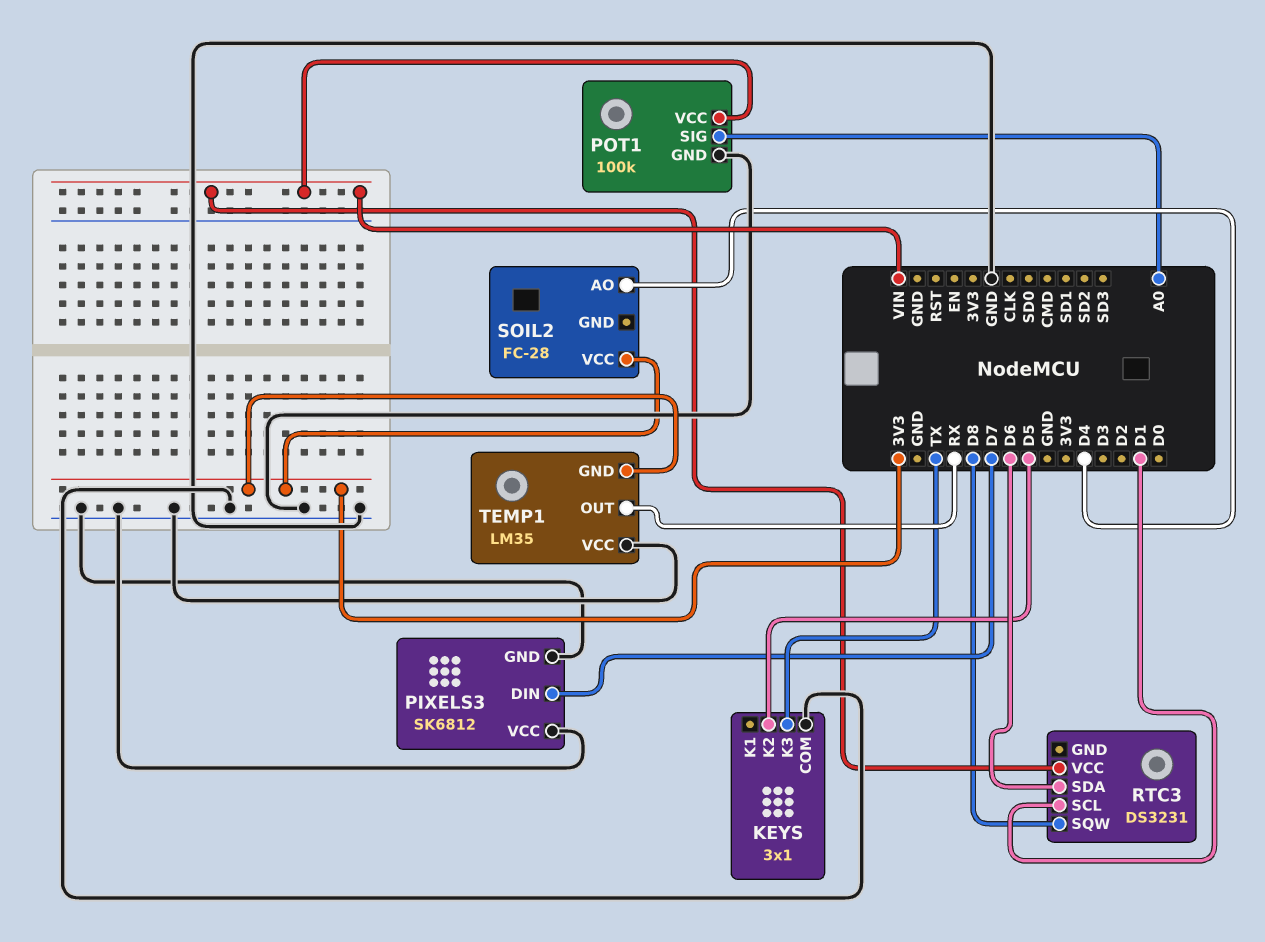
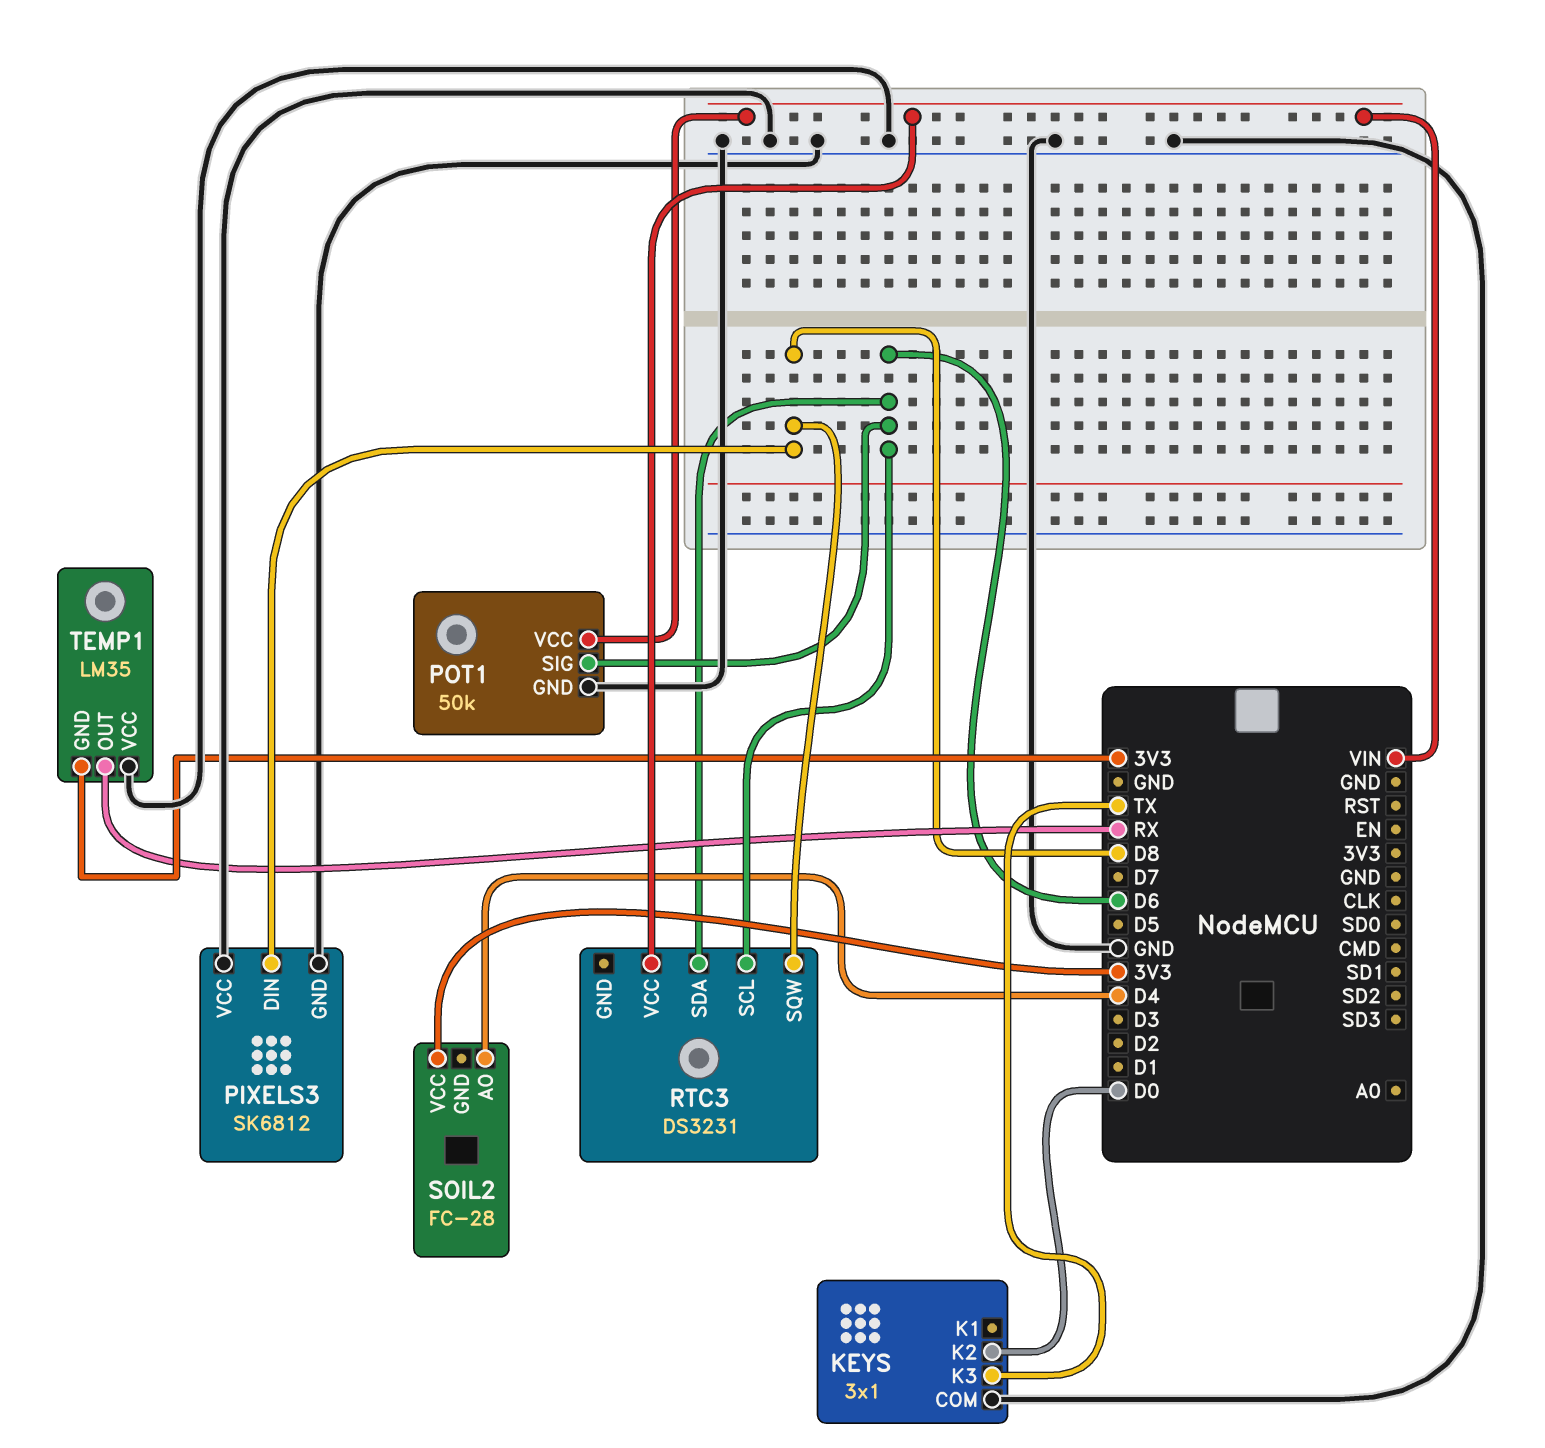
KEYS pin K2: D5 -> D0
PIXELS3 pin DIN: D7 -> D8
POT1: 100k -> 50k
POT1 pin SIG: A0 -> D6
RTC3 pin SCL: D1 -> D6

